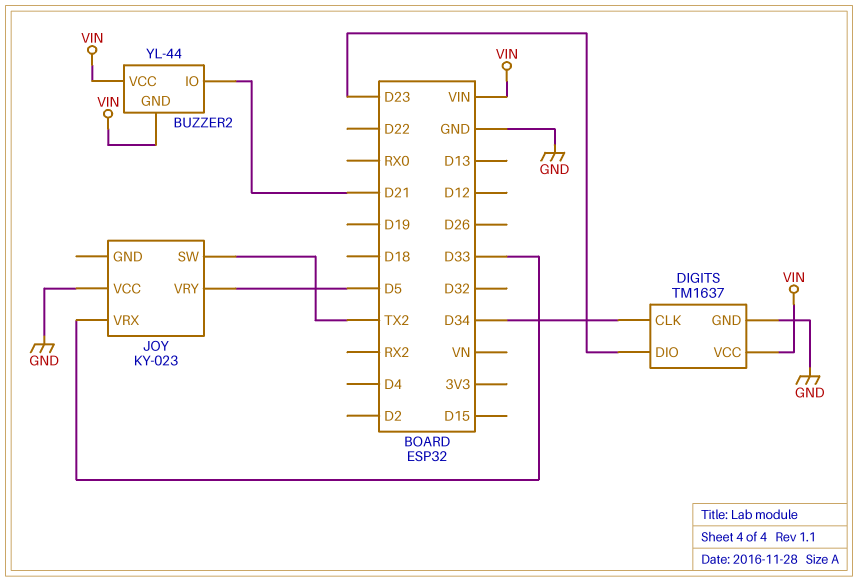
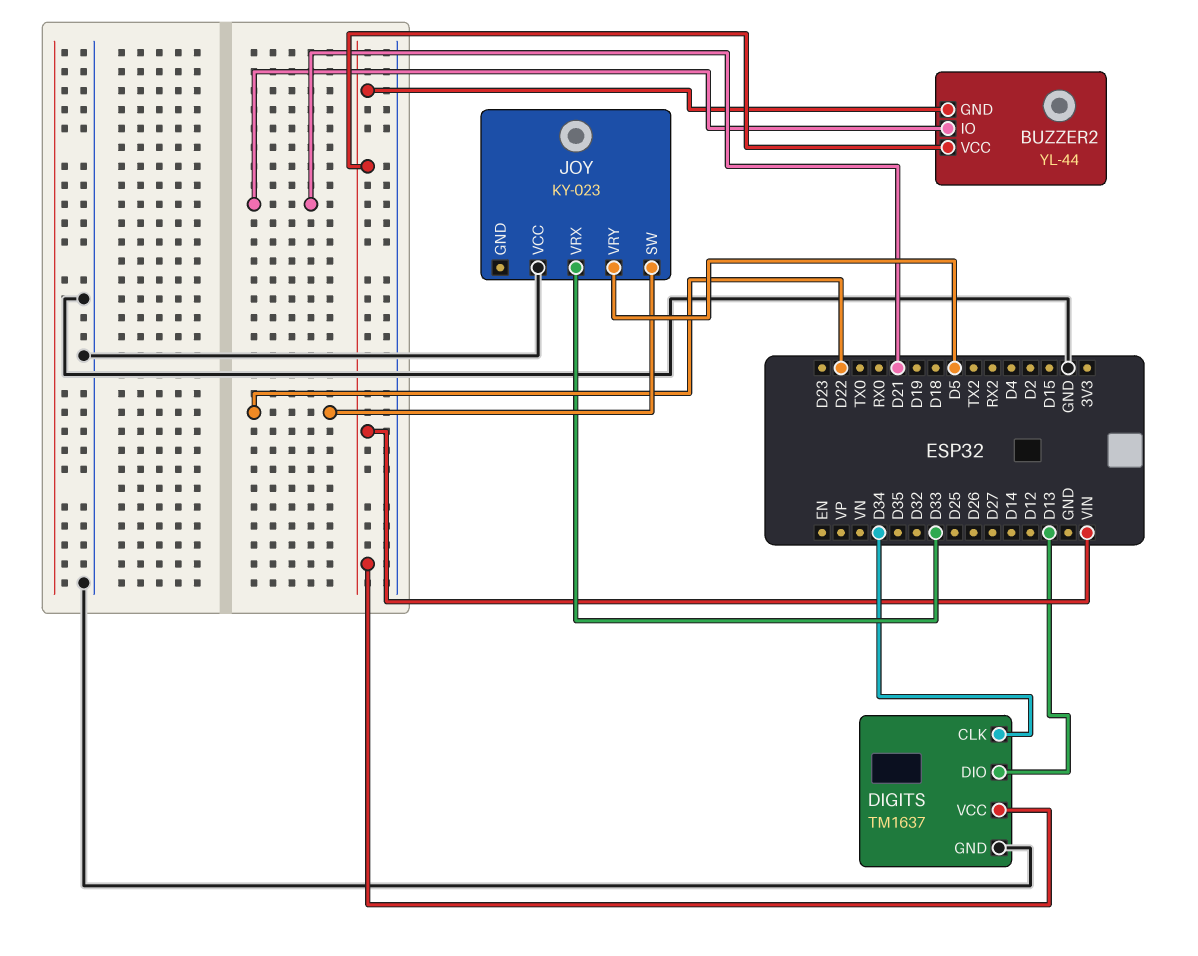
DIGITS pin DIO: D23 -> D13
JOY pin SW: TX2 -> D22

